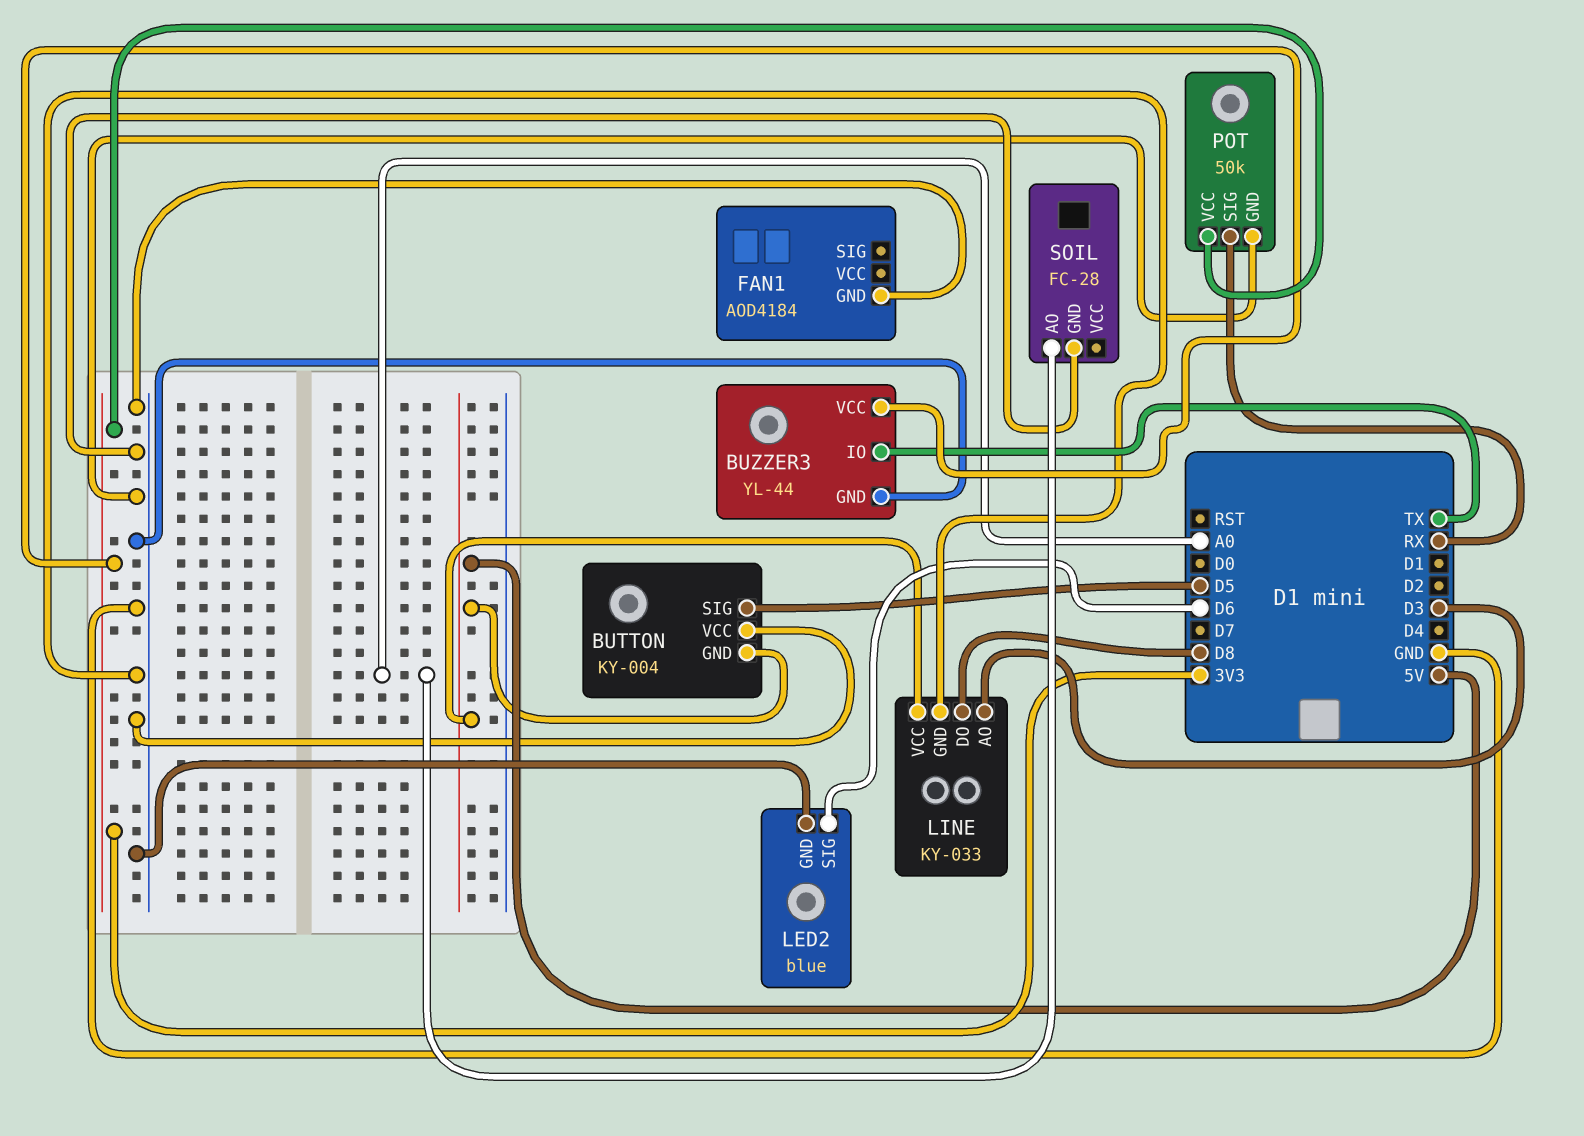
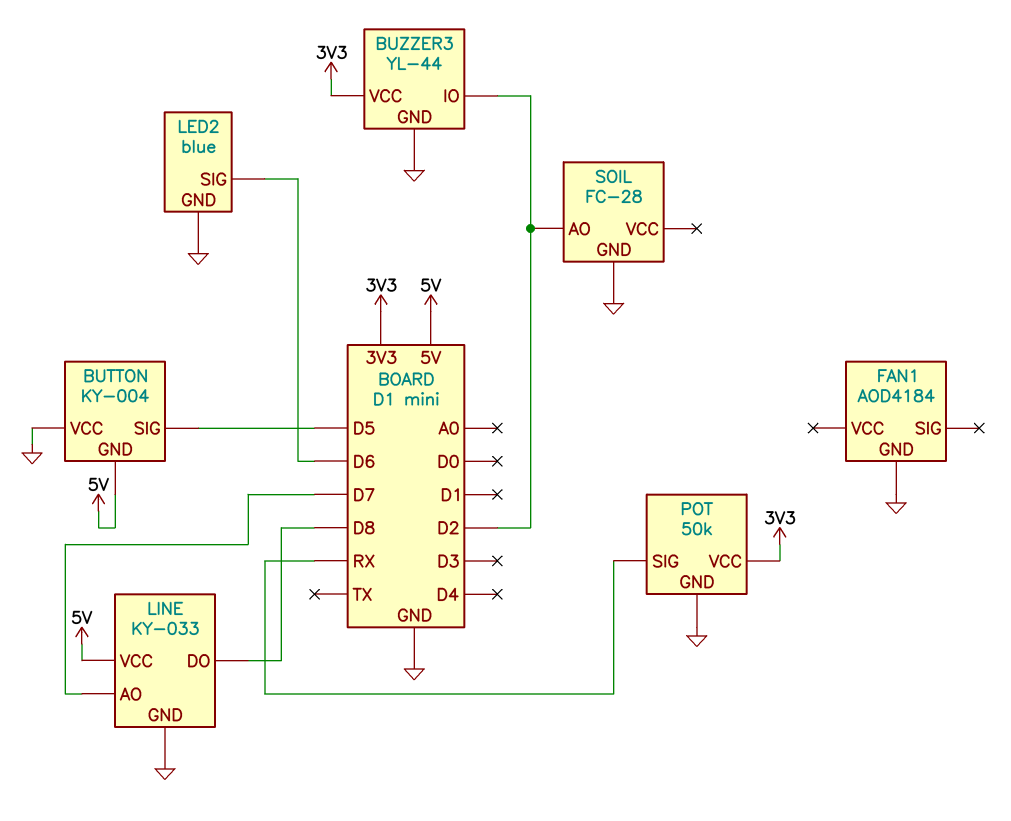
BUZZER3 pin IO: TX -> D2
LINE pin AO: D3 -> D7
SOIL pin AO: A0 -> D2

